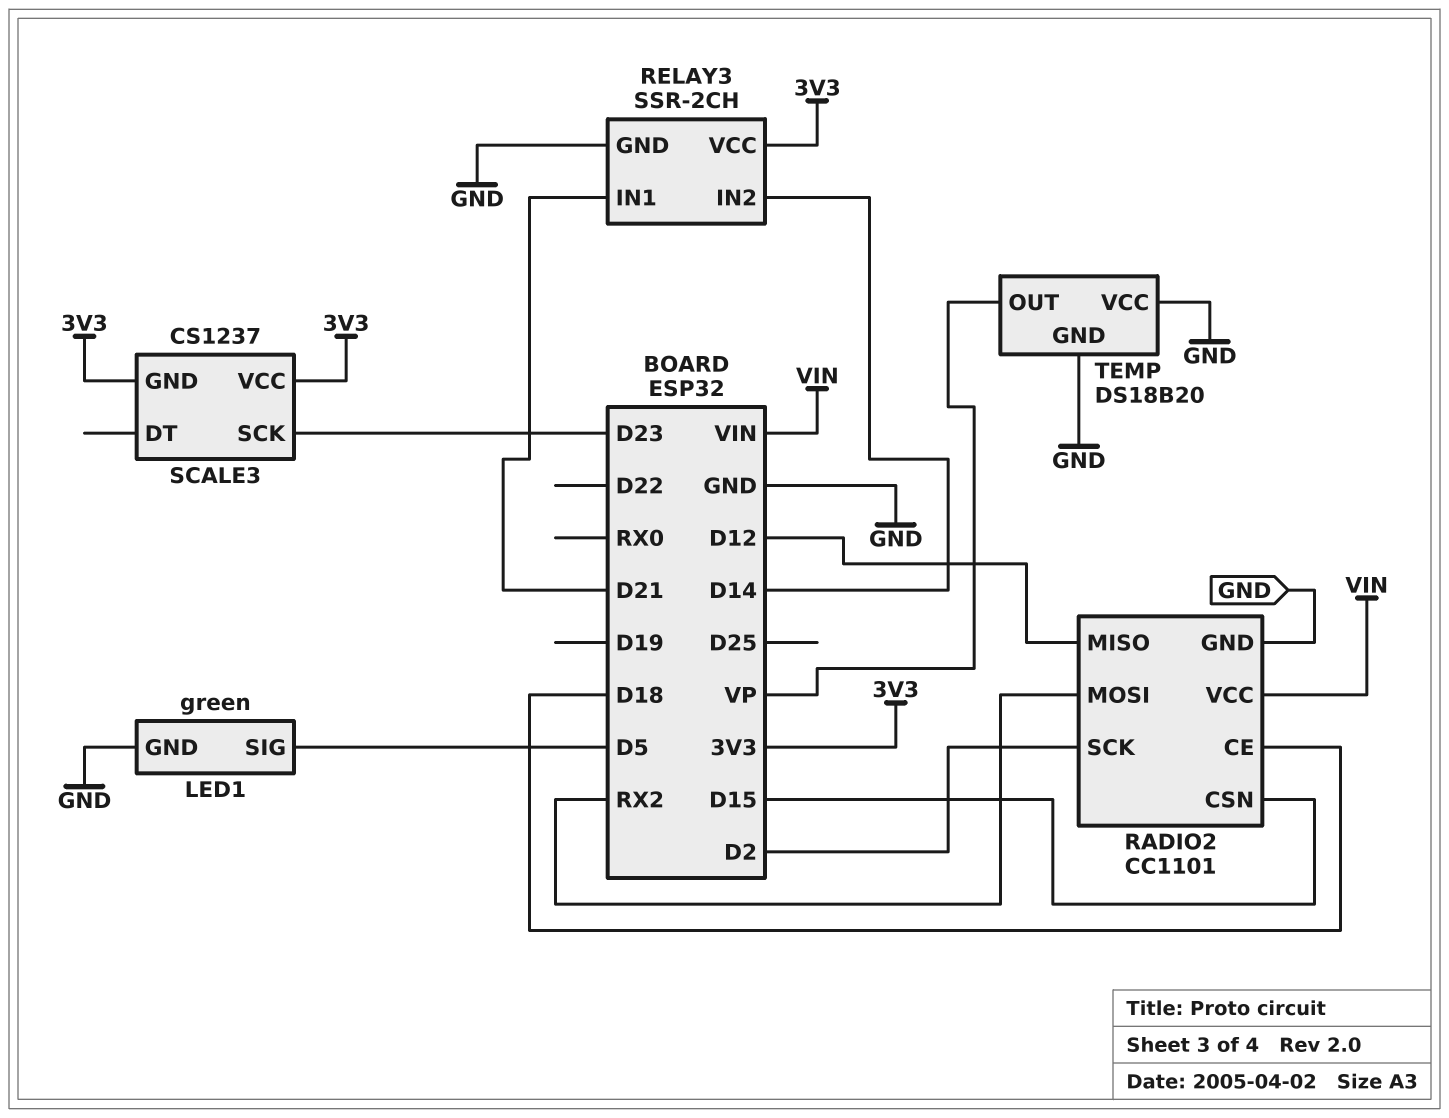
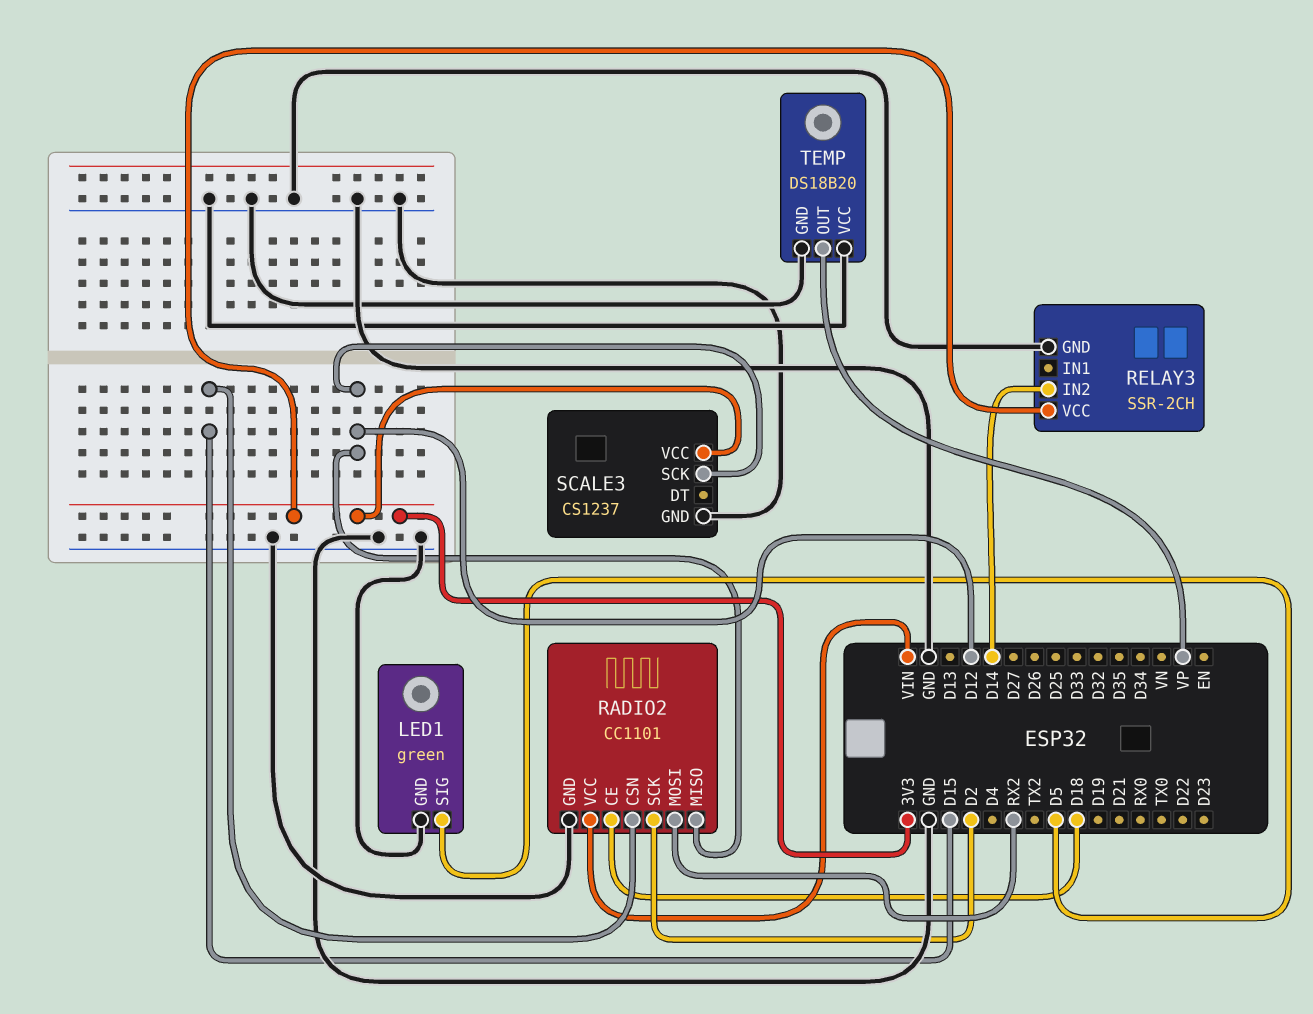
RELAY3 pin IN1: D21 -> none
SCALE3 pin GND: 3V3 -> GND
SCALE3 pin SCK: D23 -> D12

